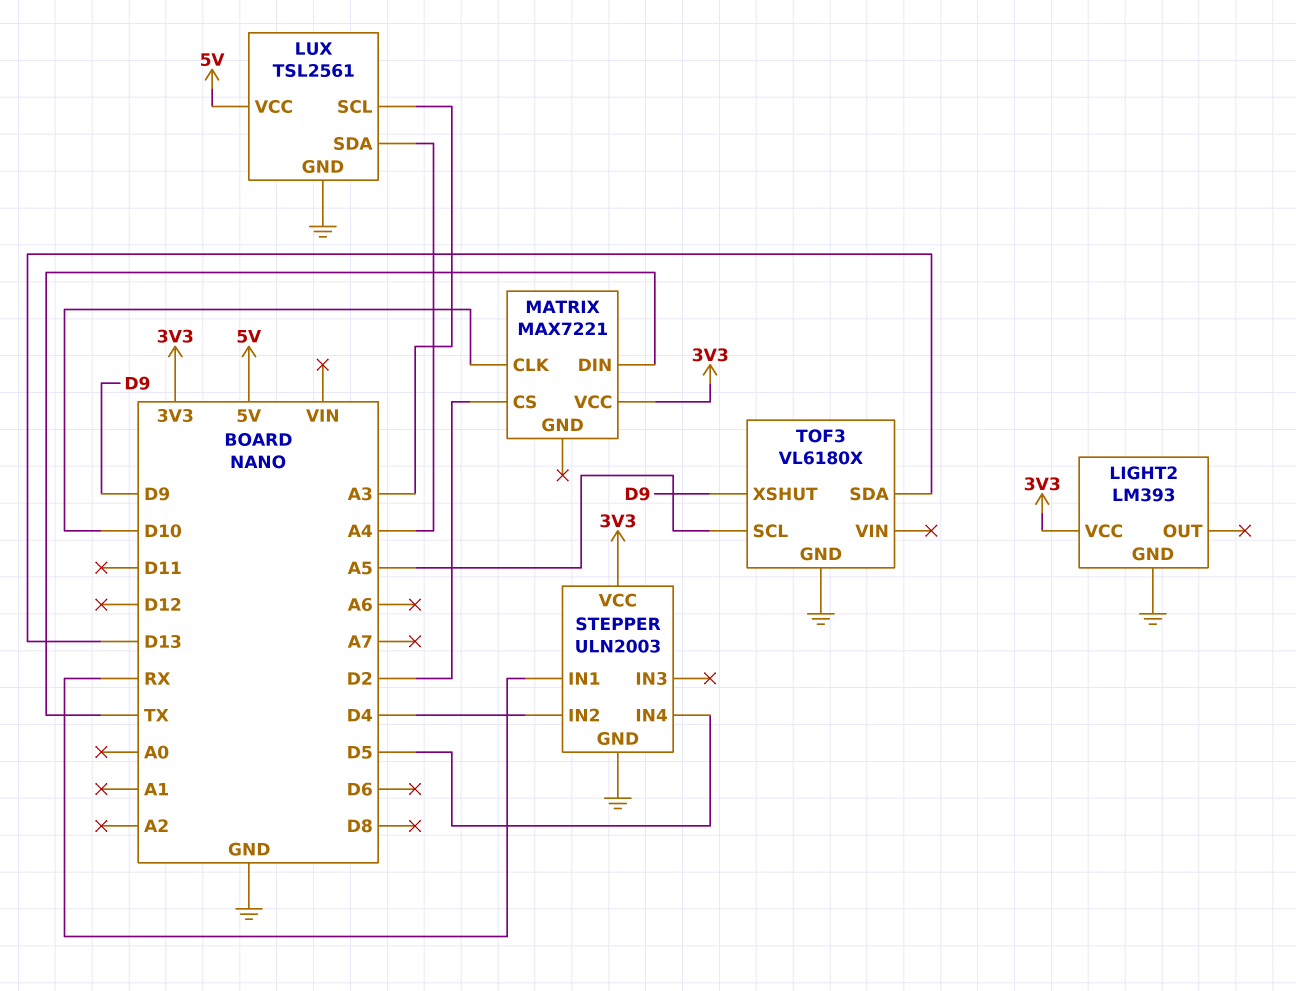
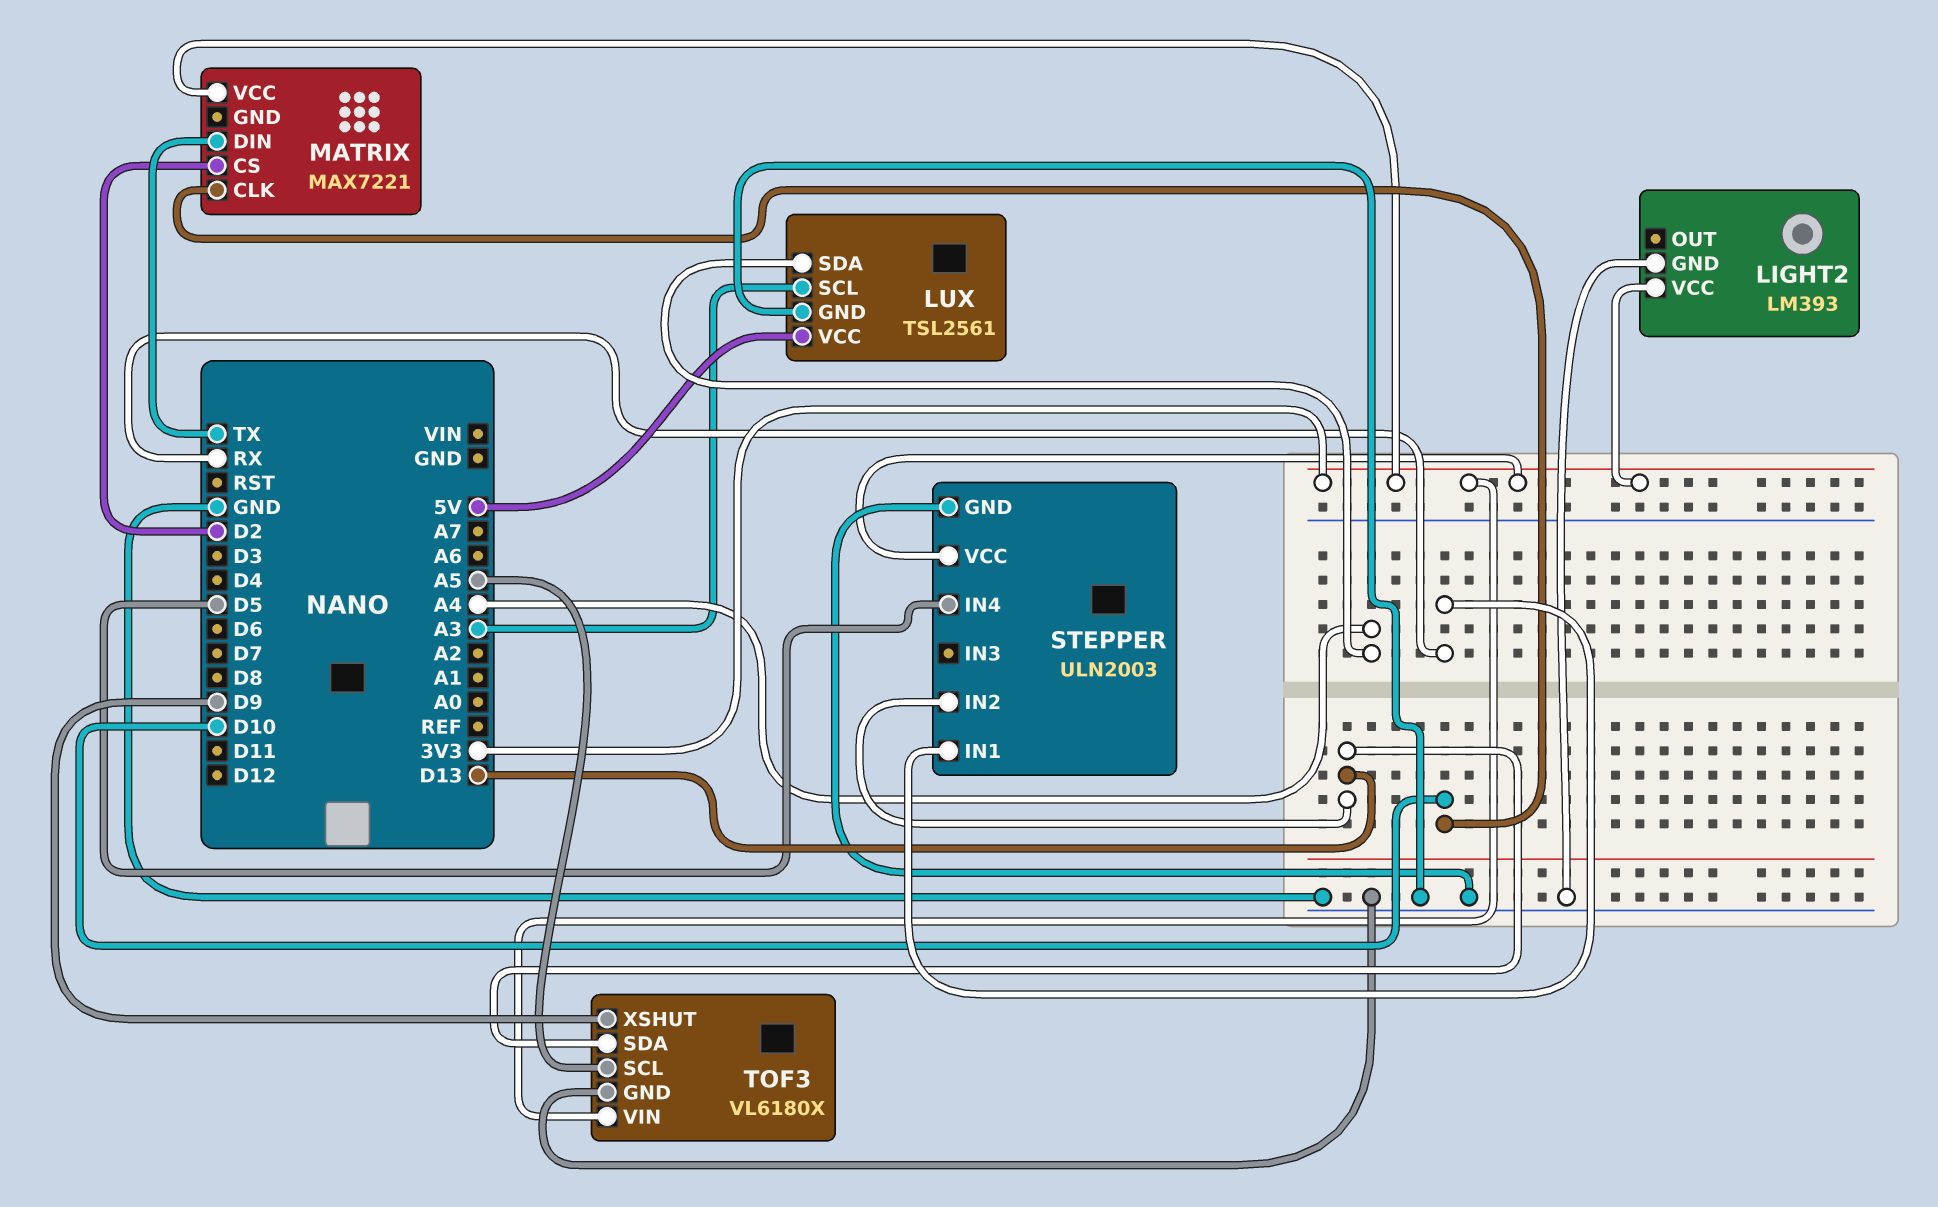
STEPPER pin IN2: D4 -> D13
TOF3 pin VIN: none -> 3V3

